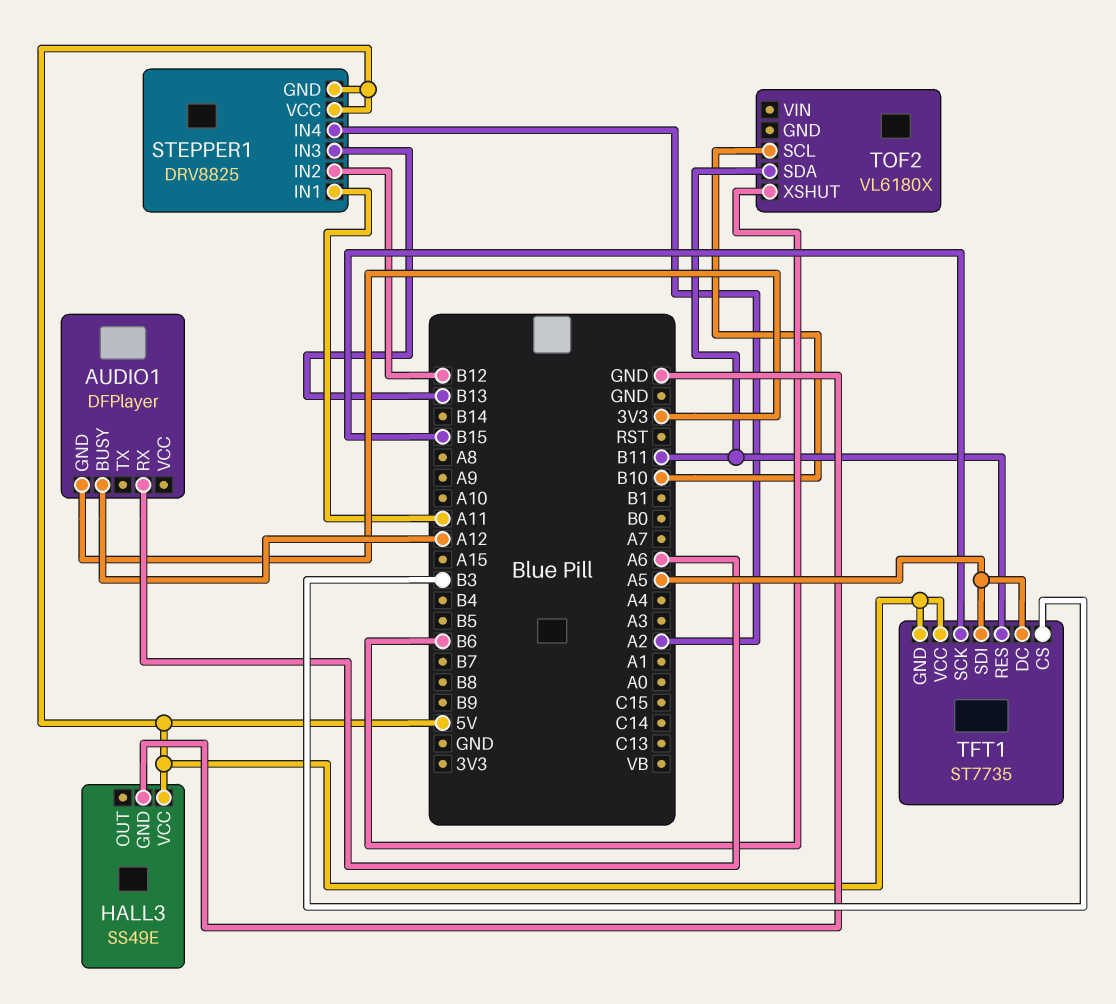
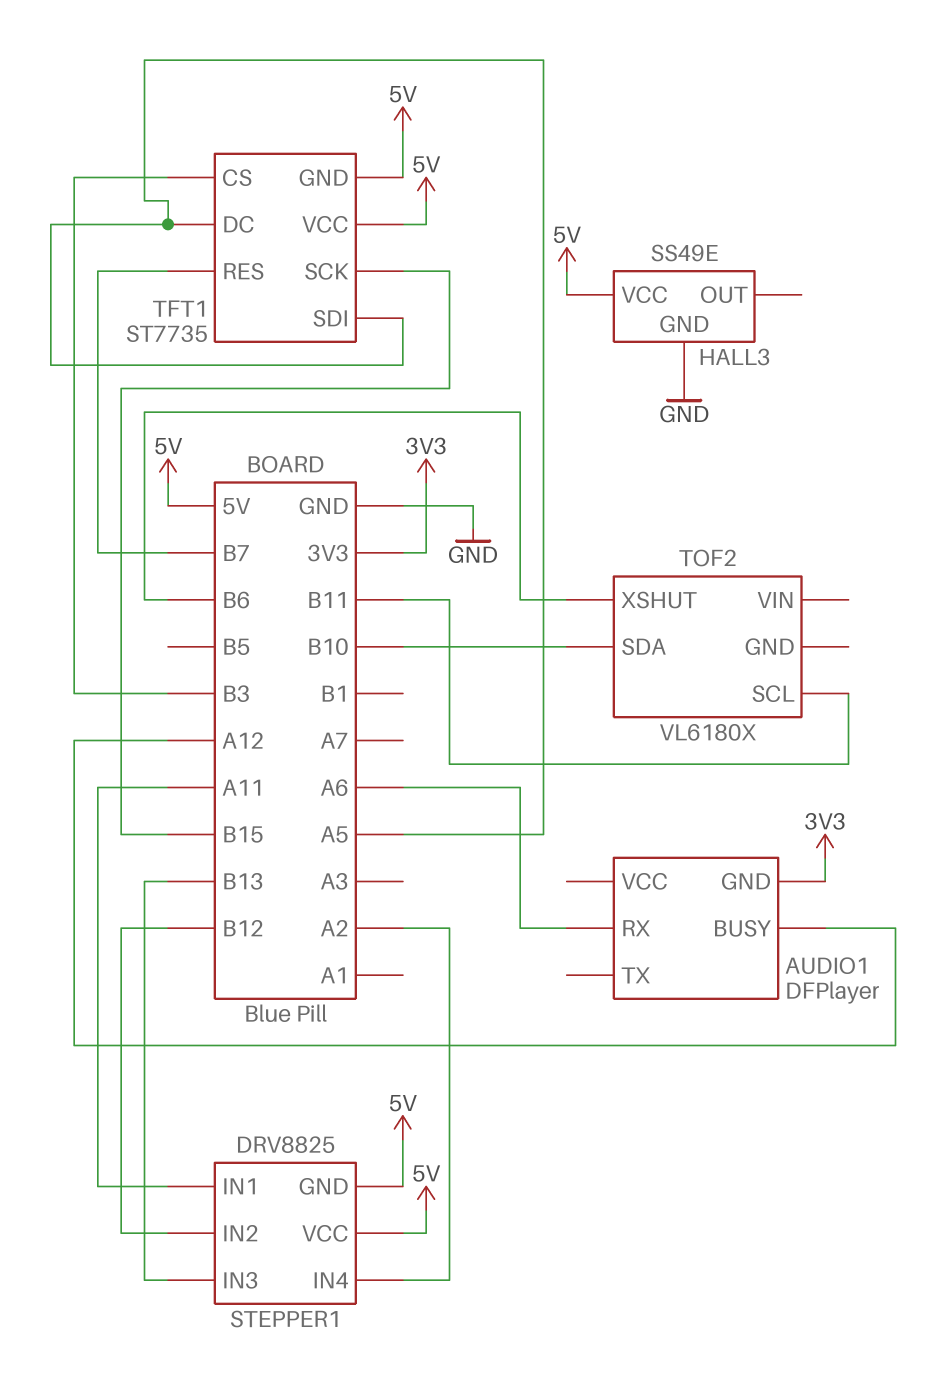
TFT1 pin RES: B11 -> B7
TOF2 pin SCL: B10 -> B11
TOF2 pin SDA: B11 -> B10

